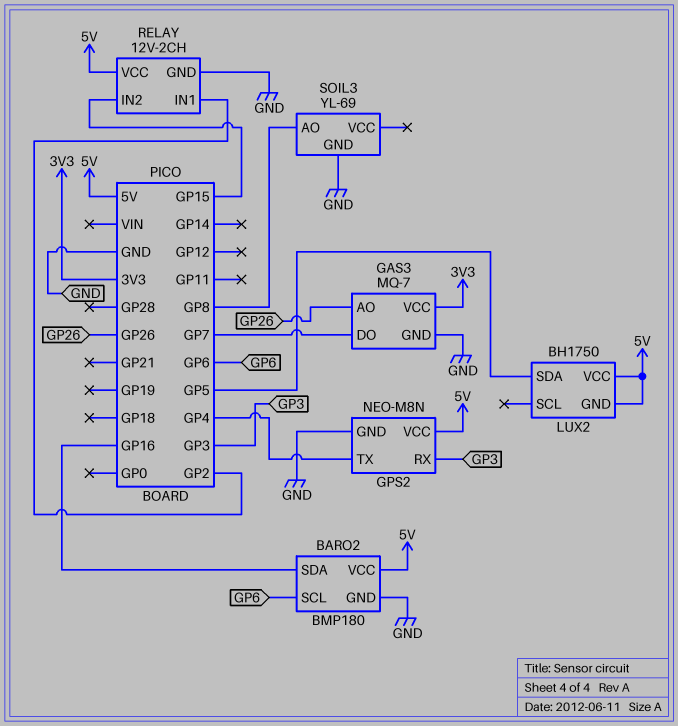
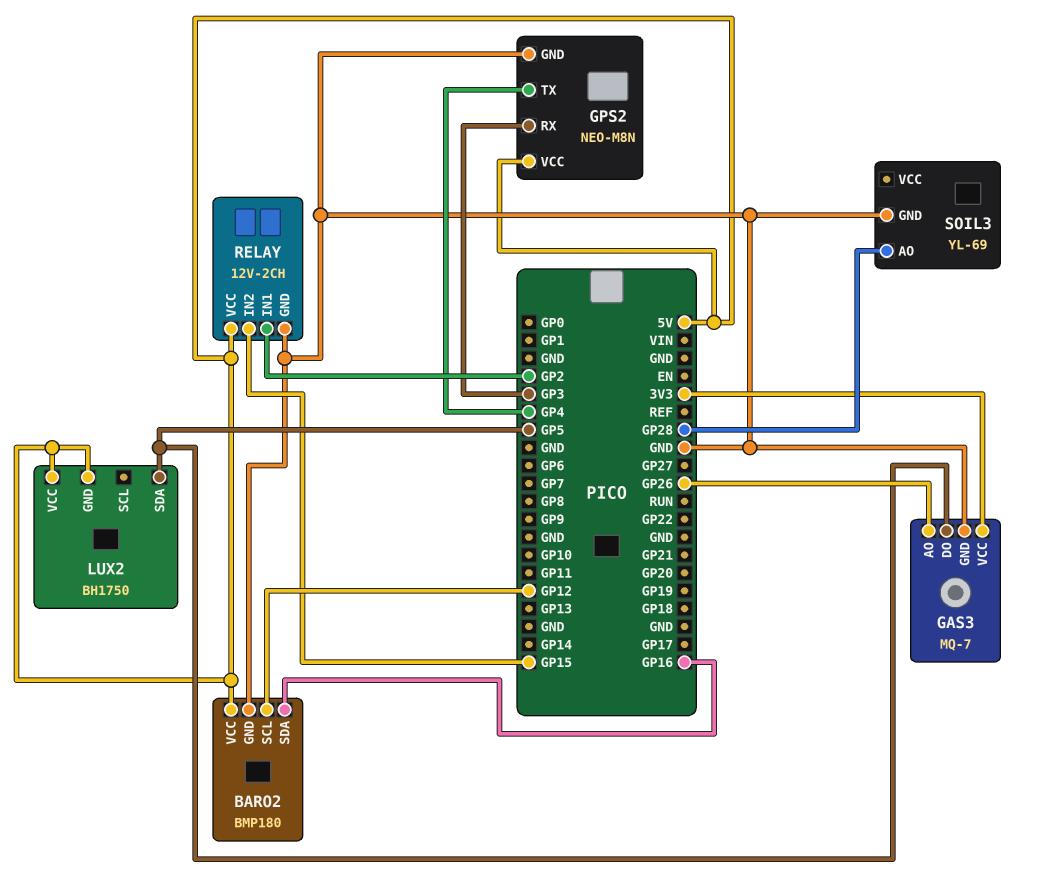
BARO2 pin SCL: GP6 -> GP12
GAS3 pin DO: GP7 -> GP5
SOIL3 pin AO: GP8 -> GP28

